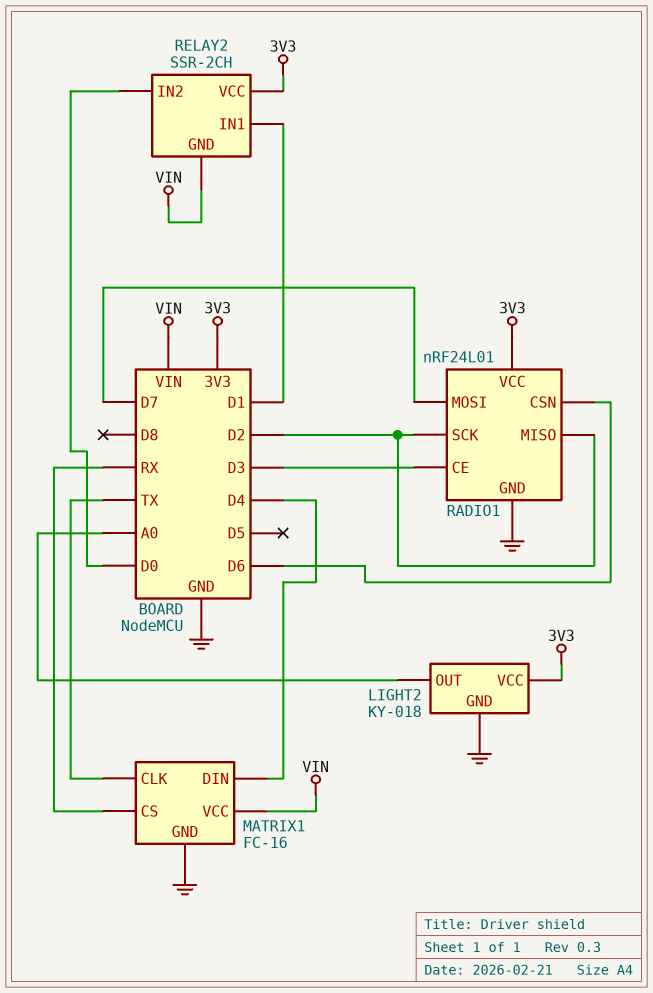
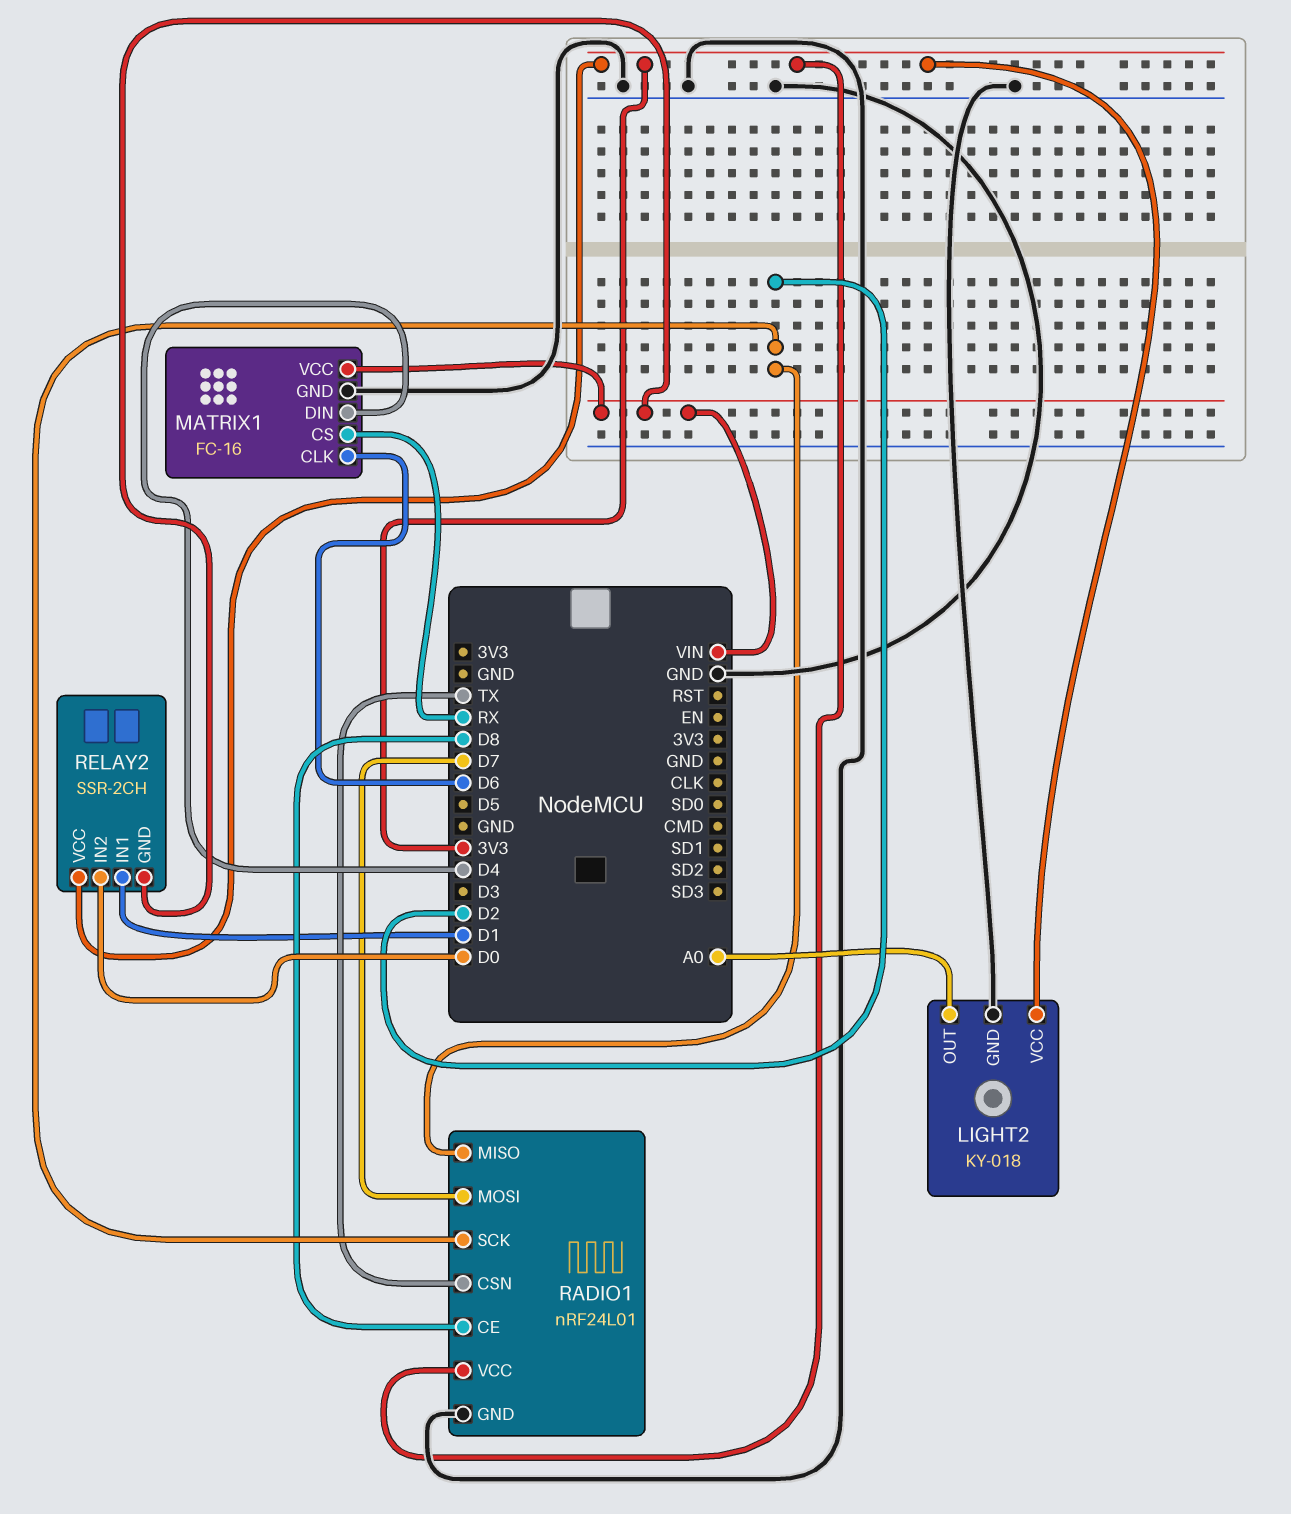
MATRIX1 pin CLK: TX -> D6
RADIO1 pin CE: D3 -> D8
RADIO1 pin CSN: D6 -> TX

